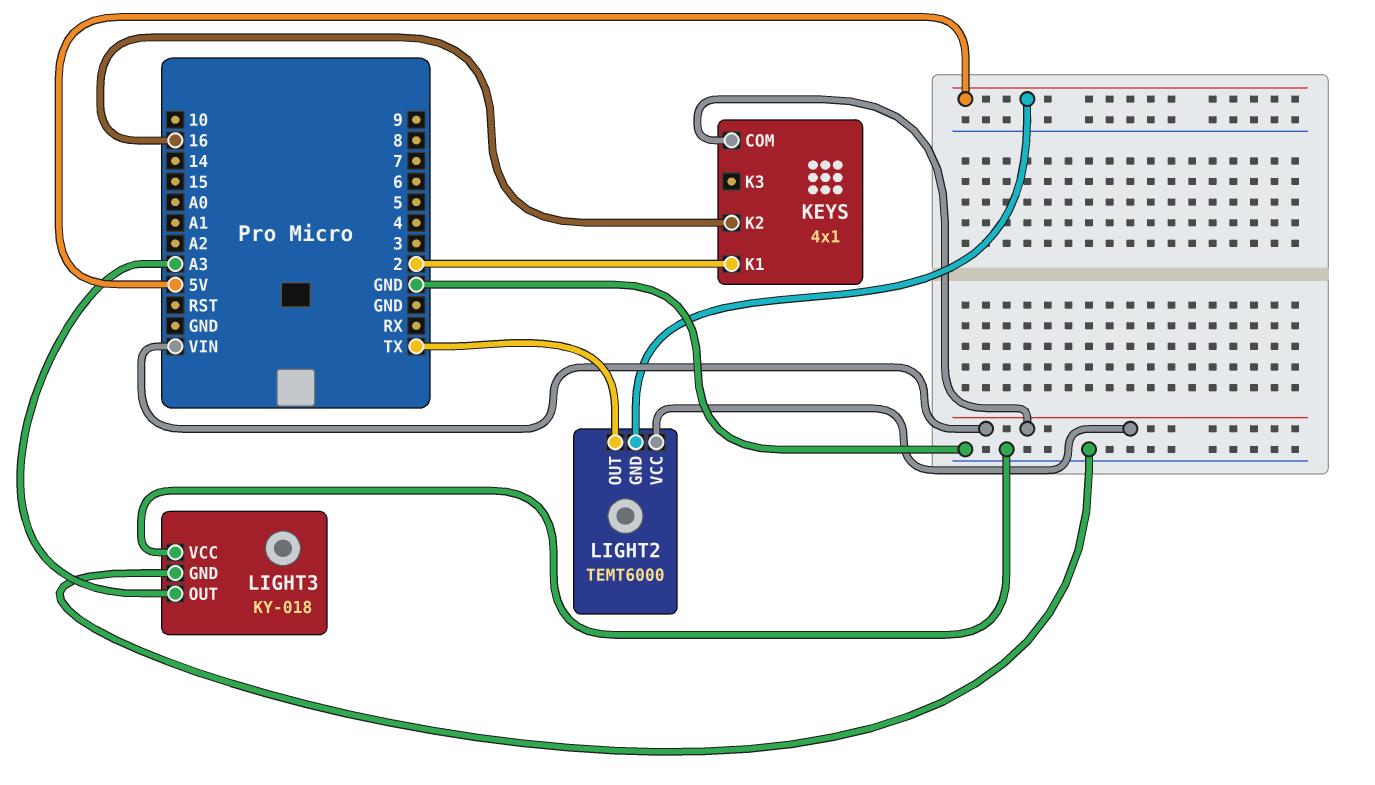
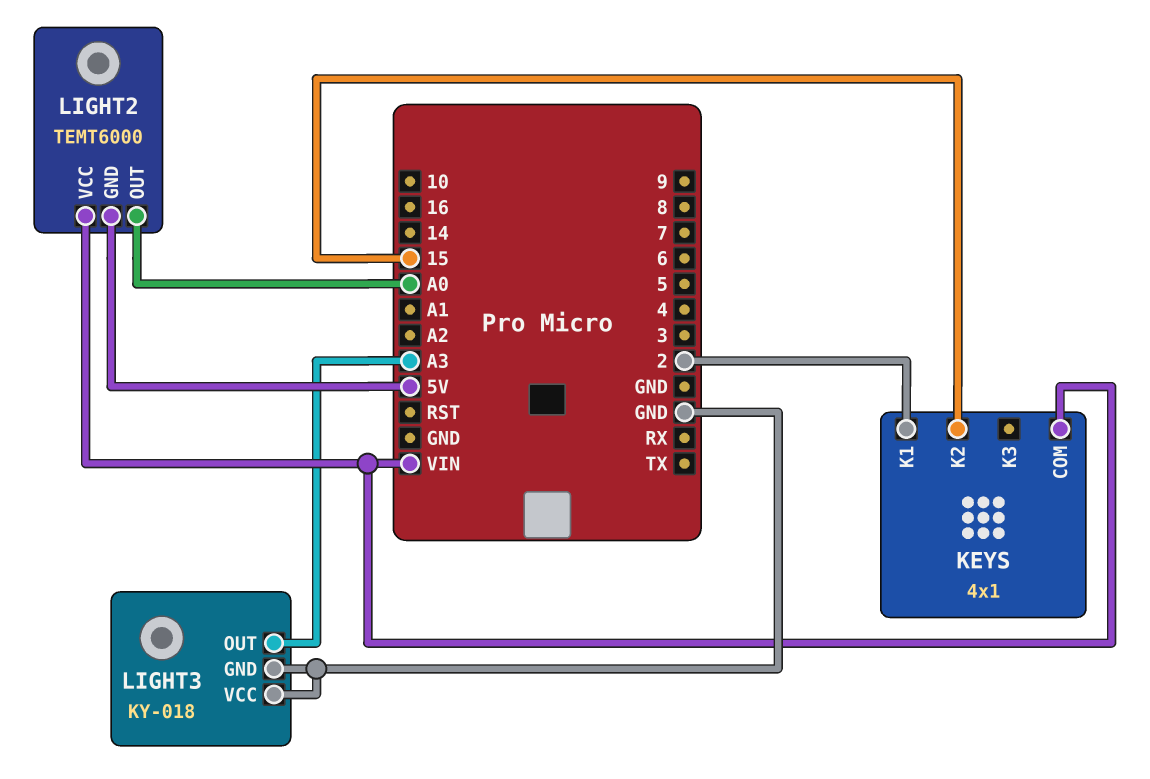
KEYS pin K2: 16 -> 15
LIGHT2 pin OUT: TX -> A0

